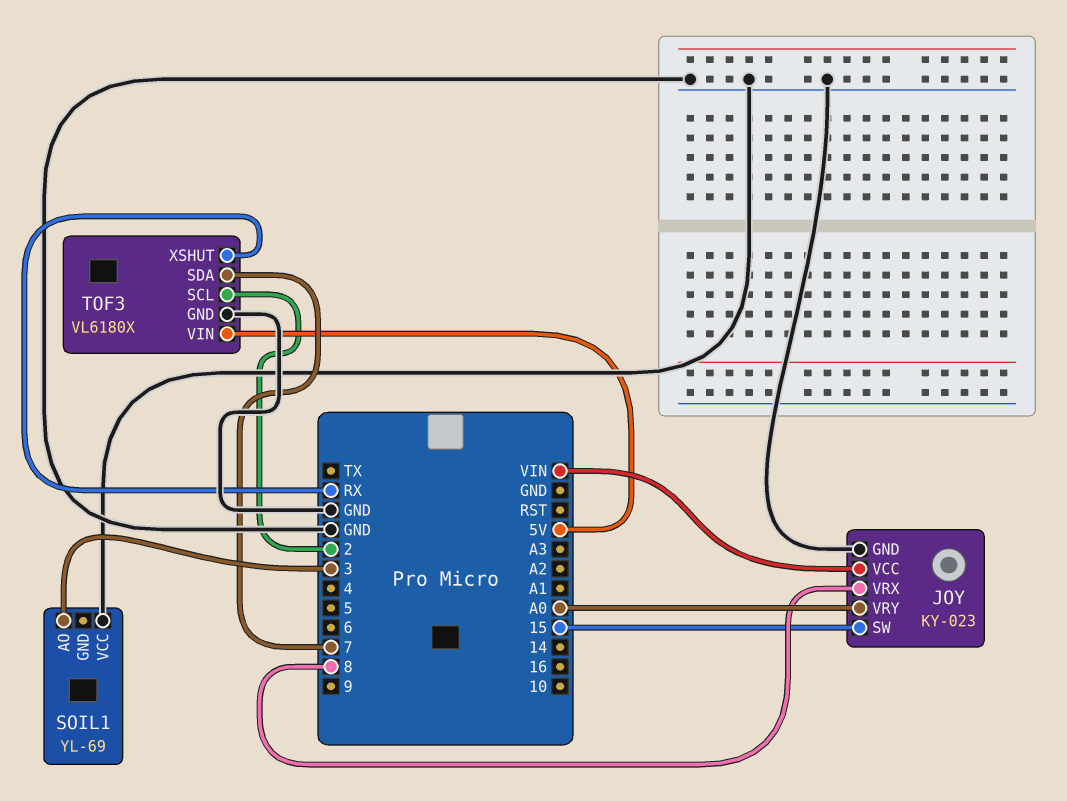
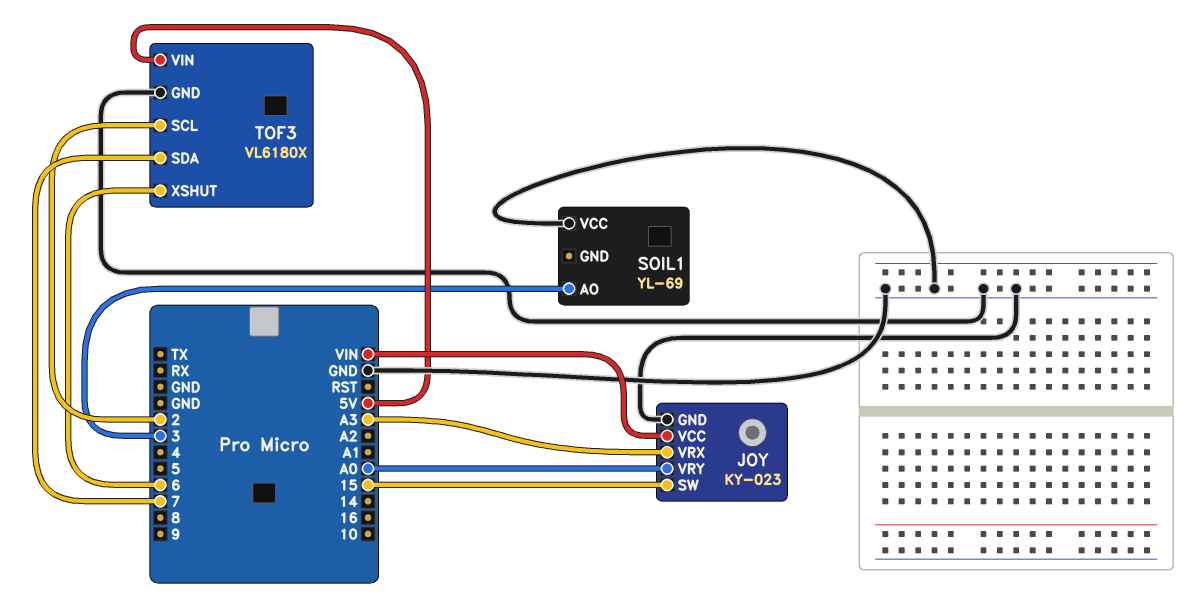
JOY pin VRX: 8 -> A3
TOF3 pin XSHUT: RX -> 6

